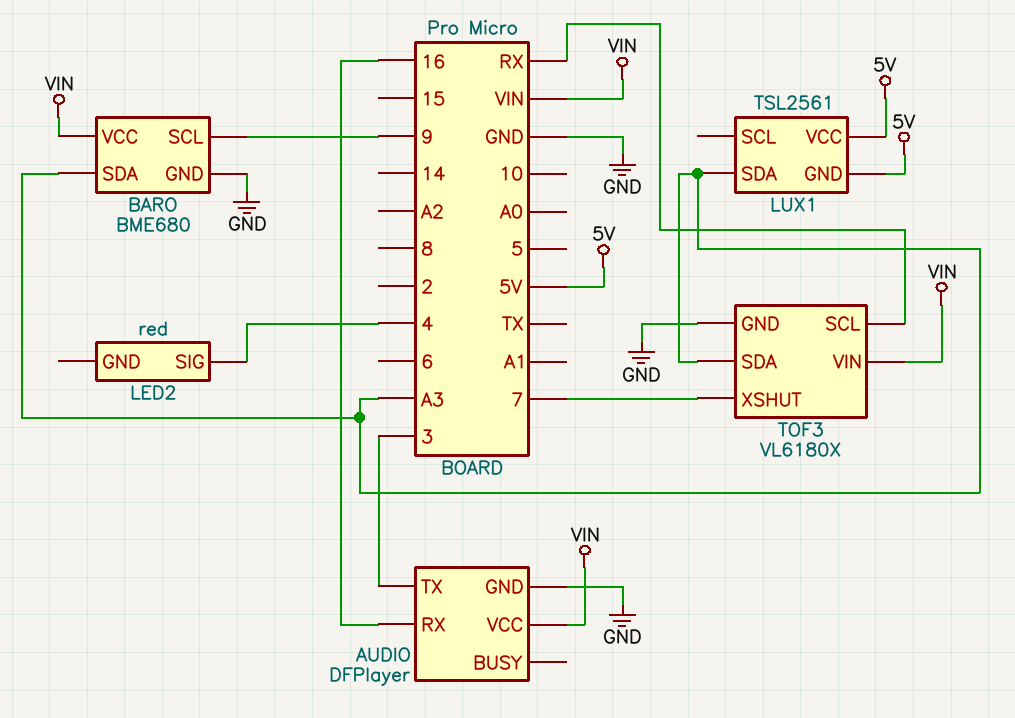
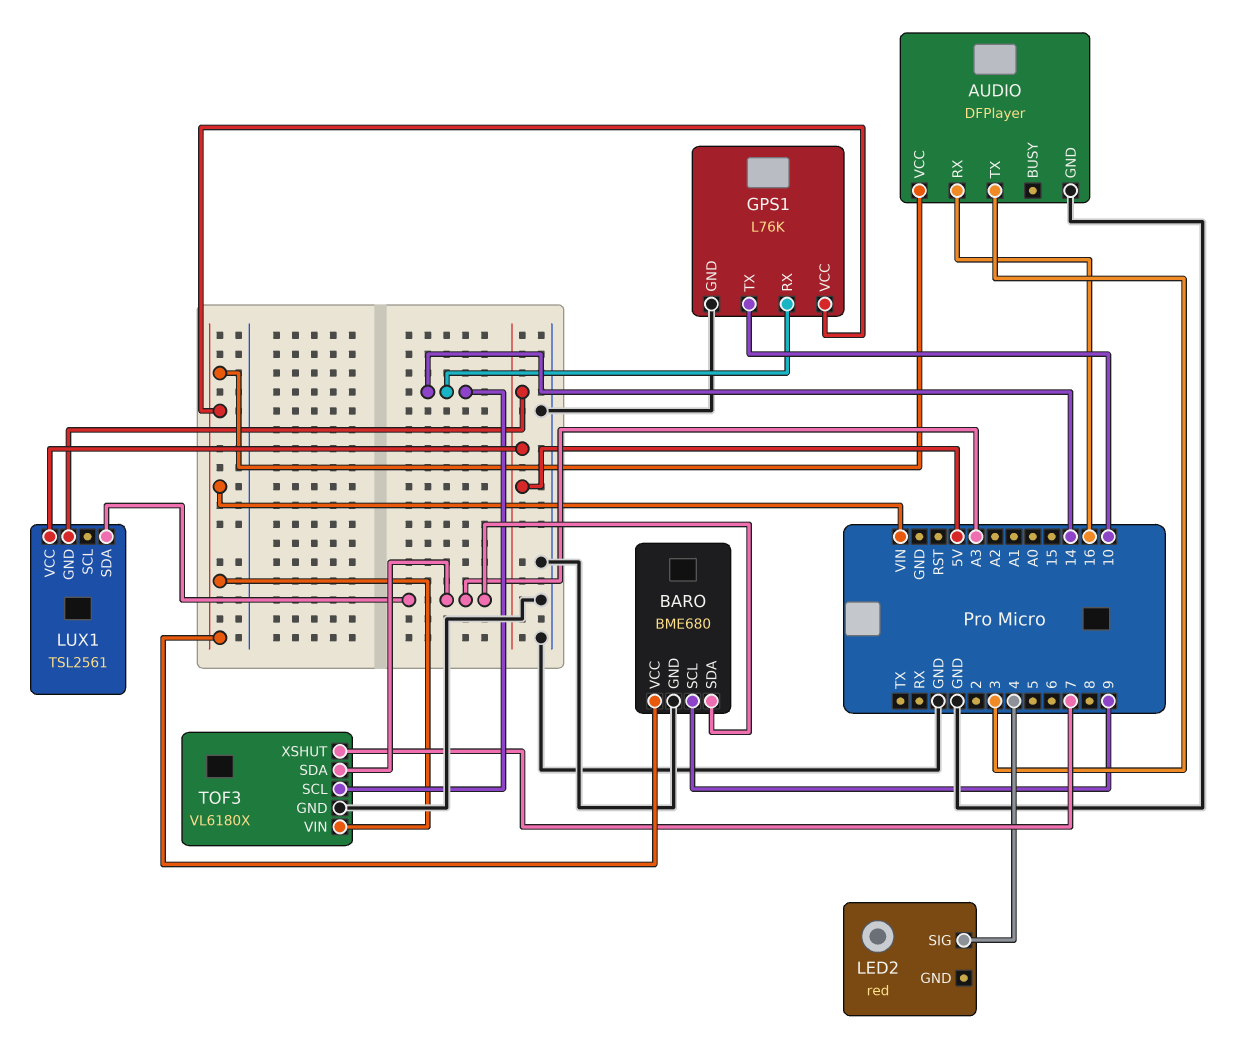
GPS1: none -> L76K
GPS1 pin GND: none -> GND
GPS1 pin RX: none -> 14
GPS1 pin TX: none -> 10
GPS1 pin VCC: none -> VIN
TOF3 pin SCL: RX -> 14

